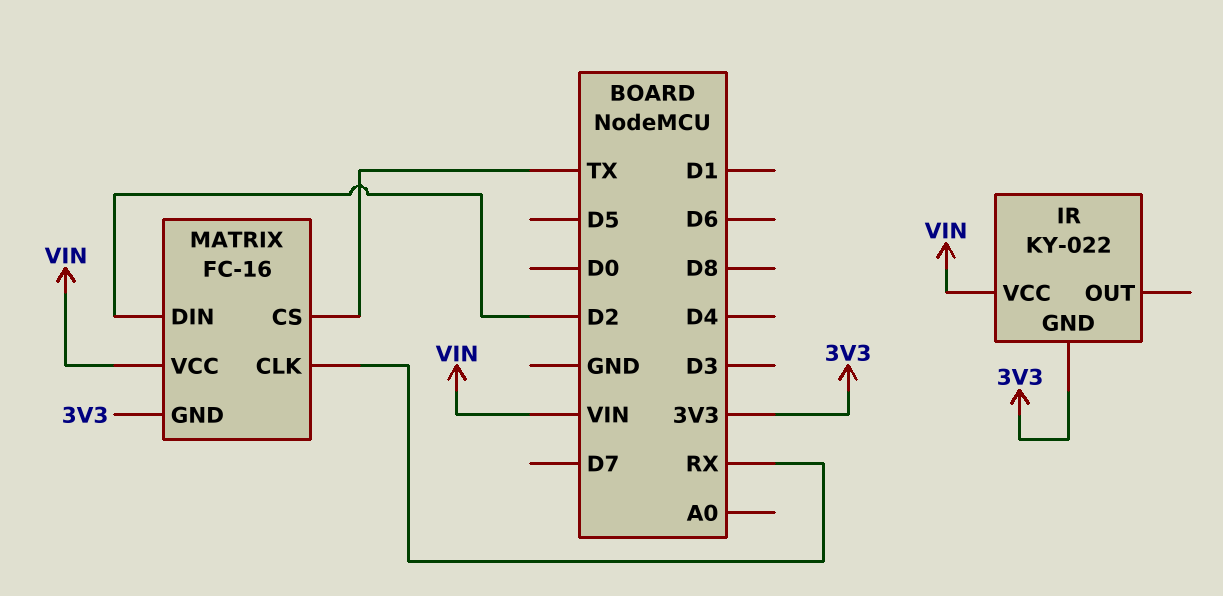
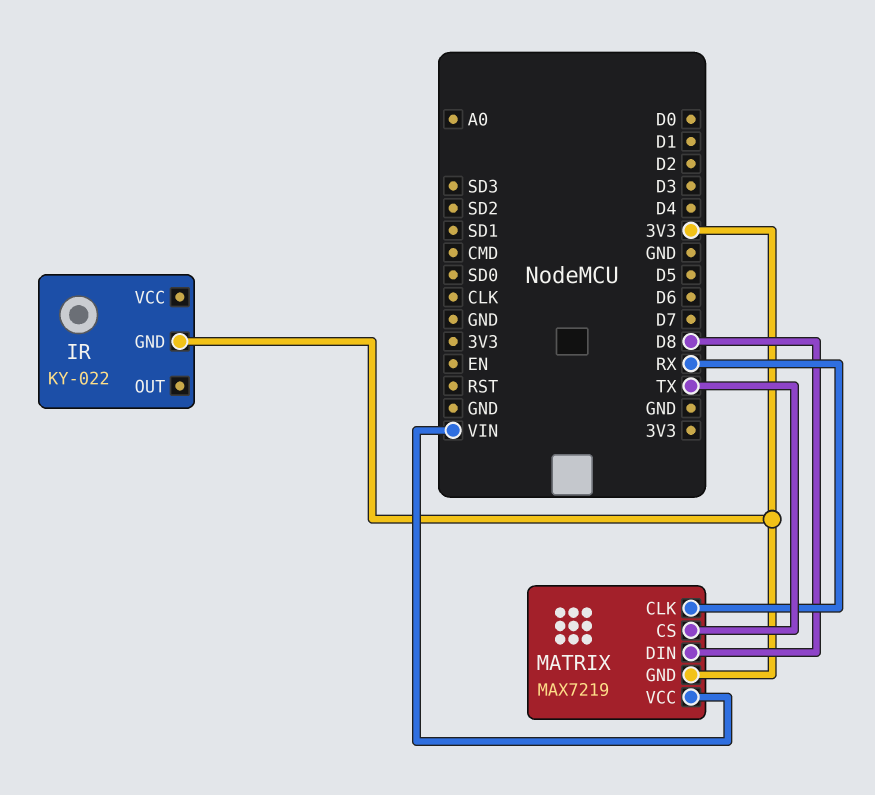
IR pin VCC: VIN -> none
MATRIX: FC-16 -> MAX7219
MATRIX pin DIN: D2 -> D8

